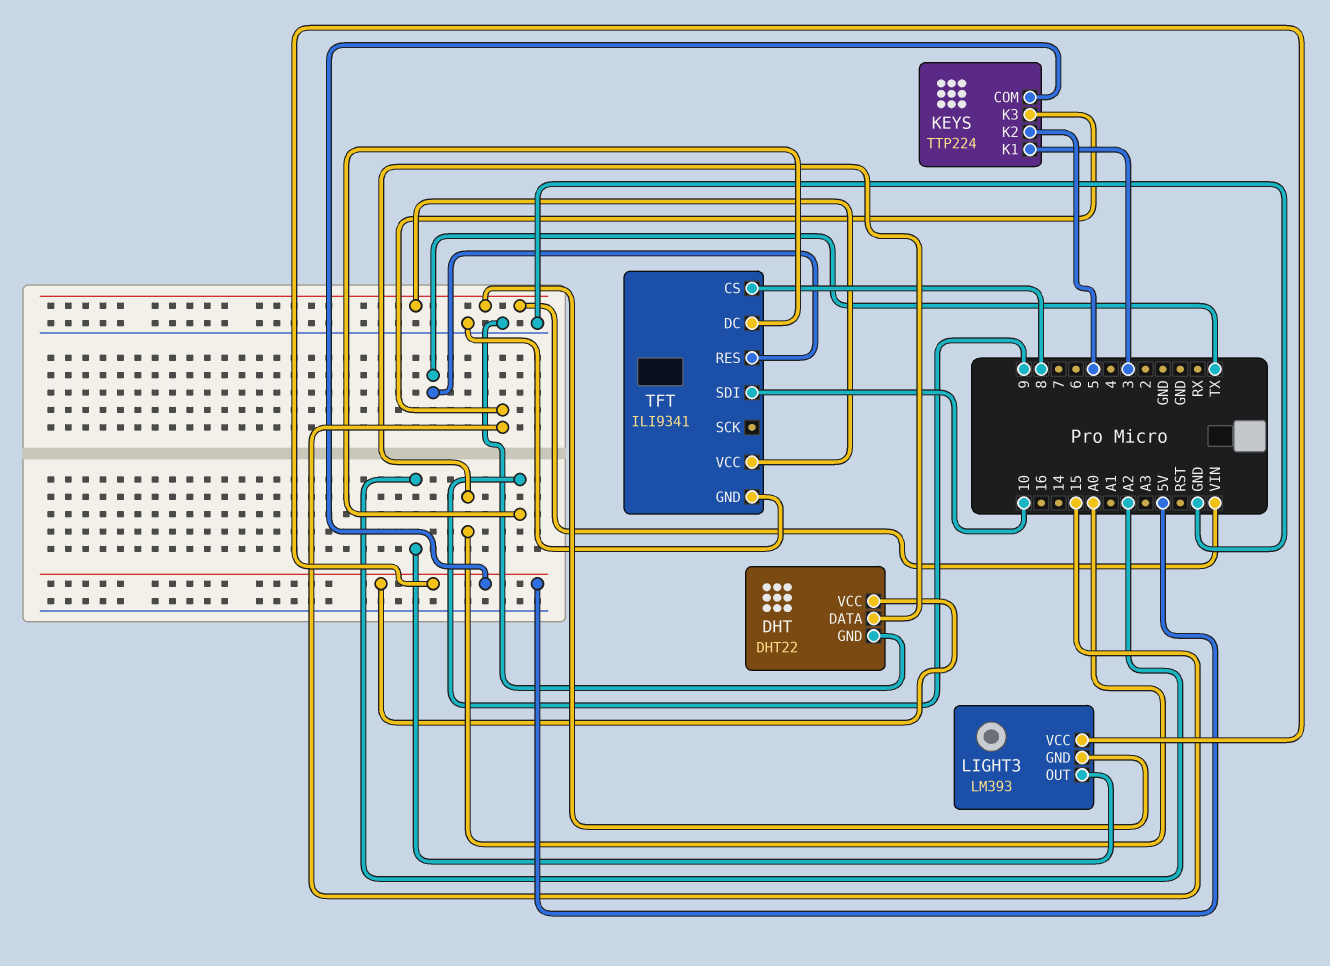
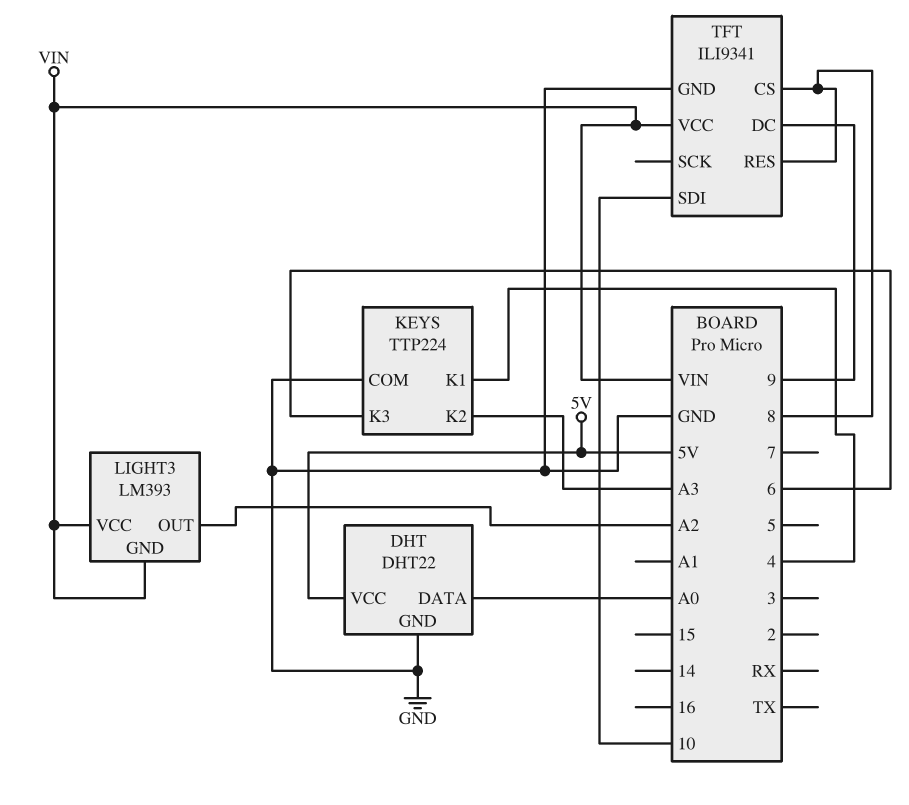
KEYS pin COM: 5V -> GND
KEYS pin K1: 3 -> 4
KEYS pin K2: 5 -> A3
KEYS pin K3: 15 -> 6
LIGHT3 pin VCC: 5V -> VIN
TFT pin RES: TX -> 8

